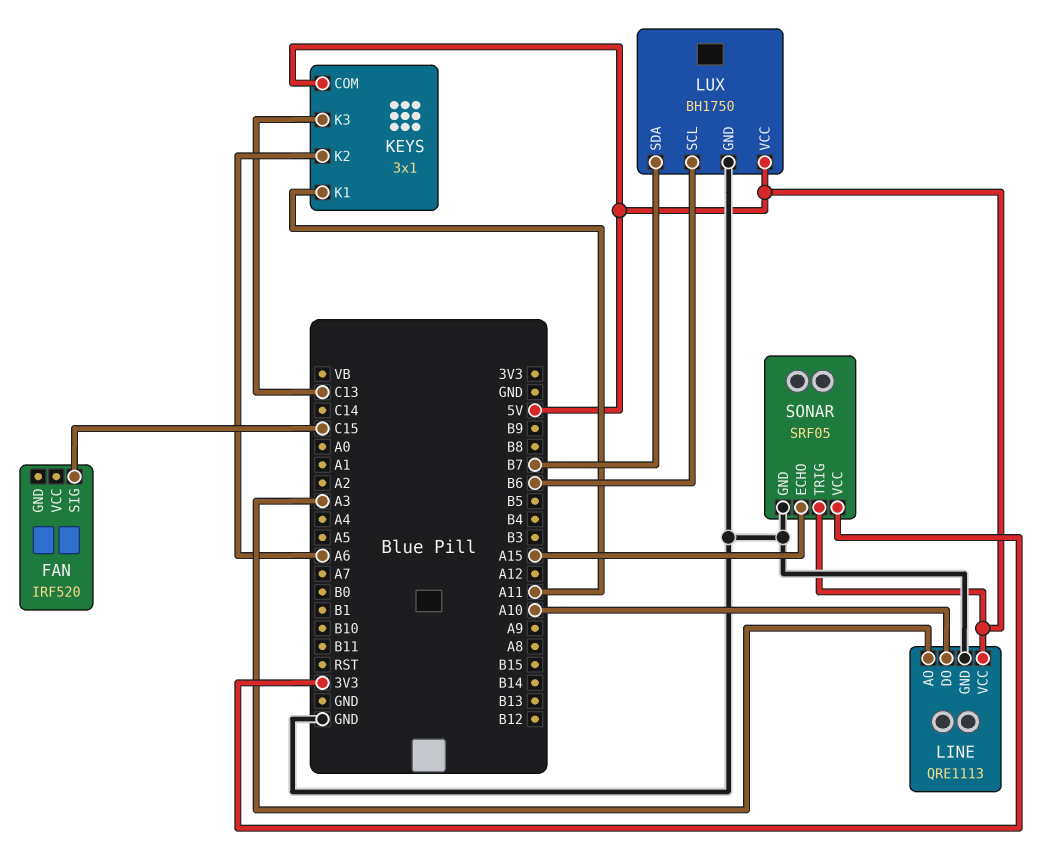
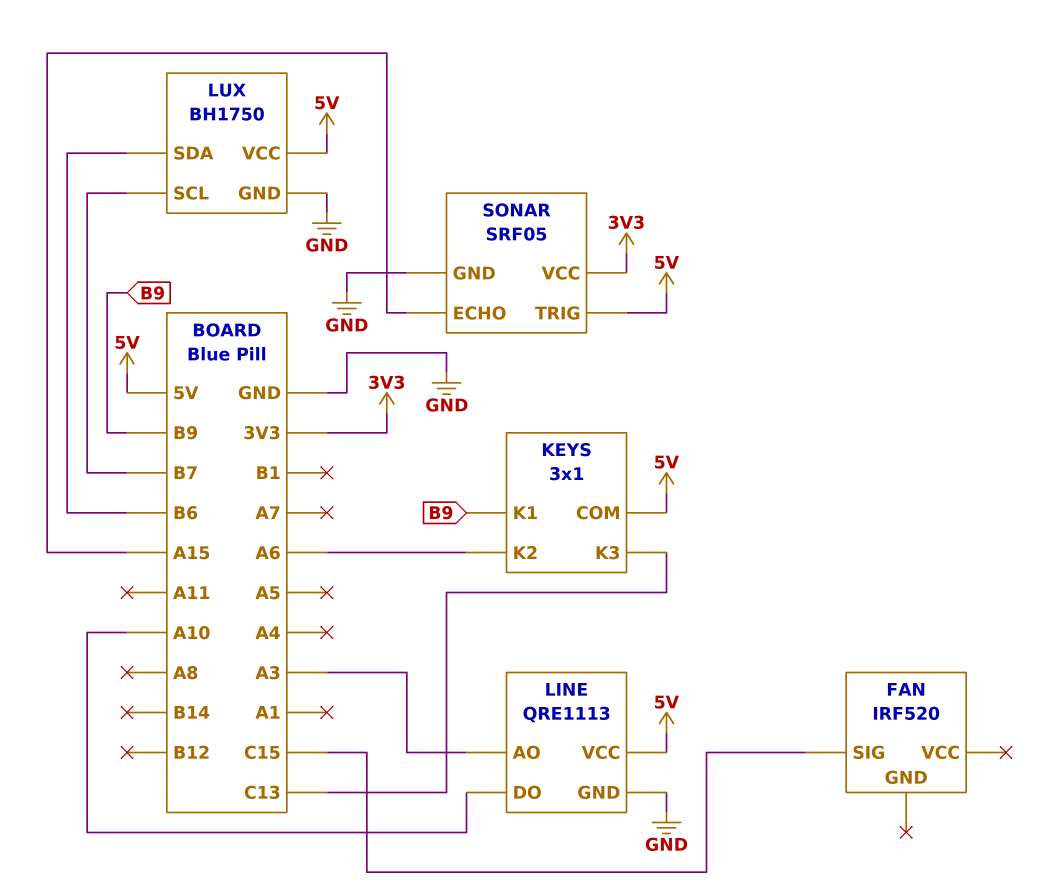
KEYS pin K1: A11 -> B9
LUX pin SCL: B6 -> B7
LUX pin SDA: B7 -> B6

